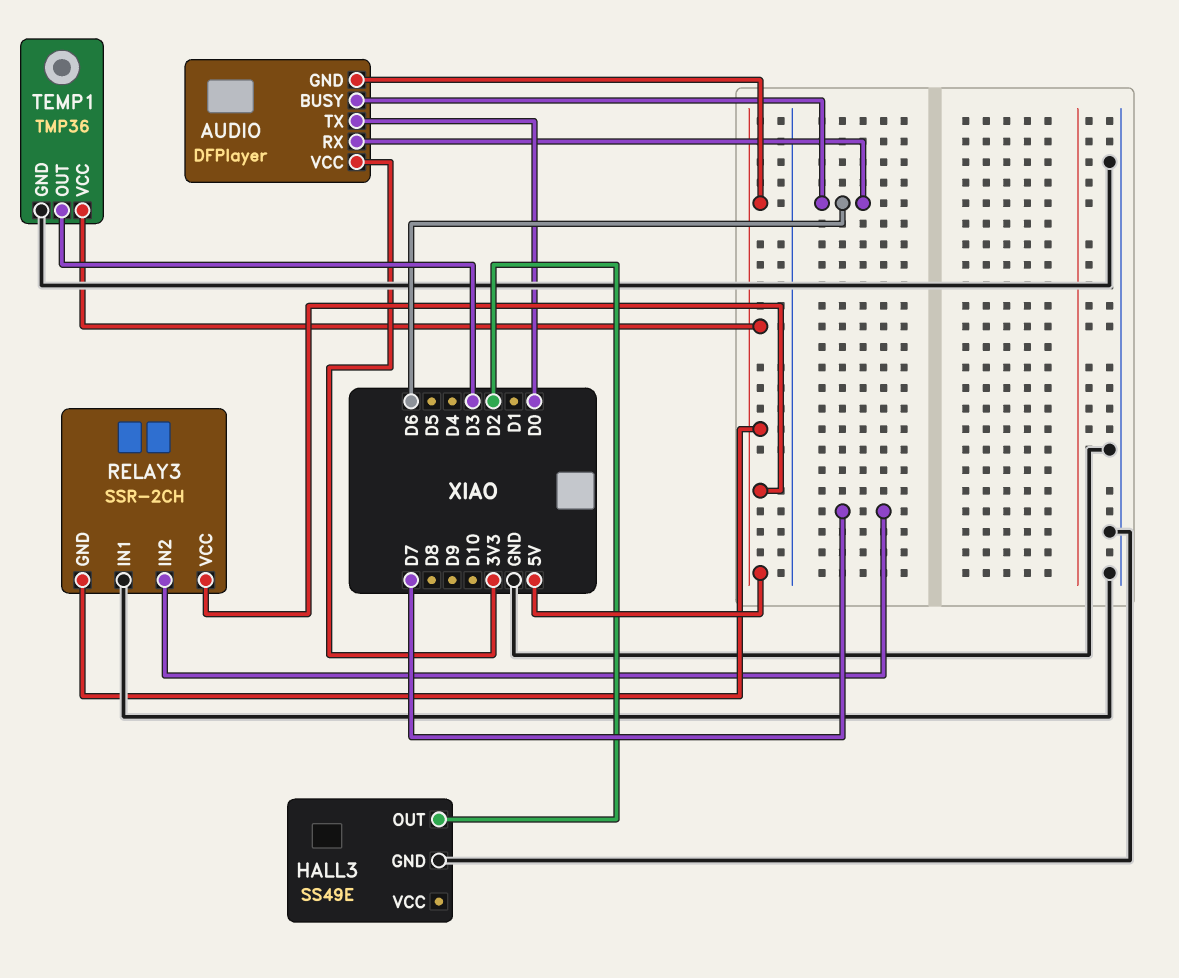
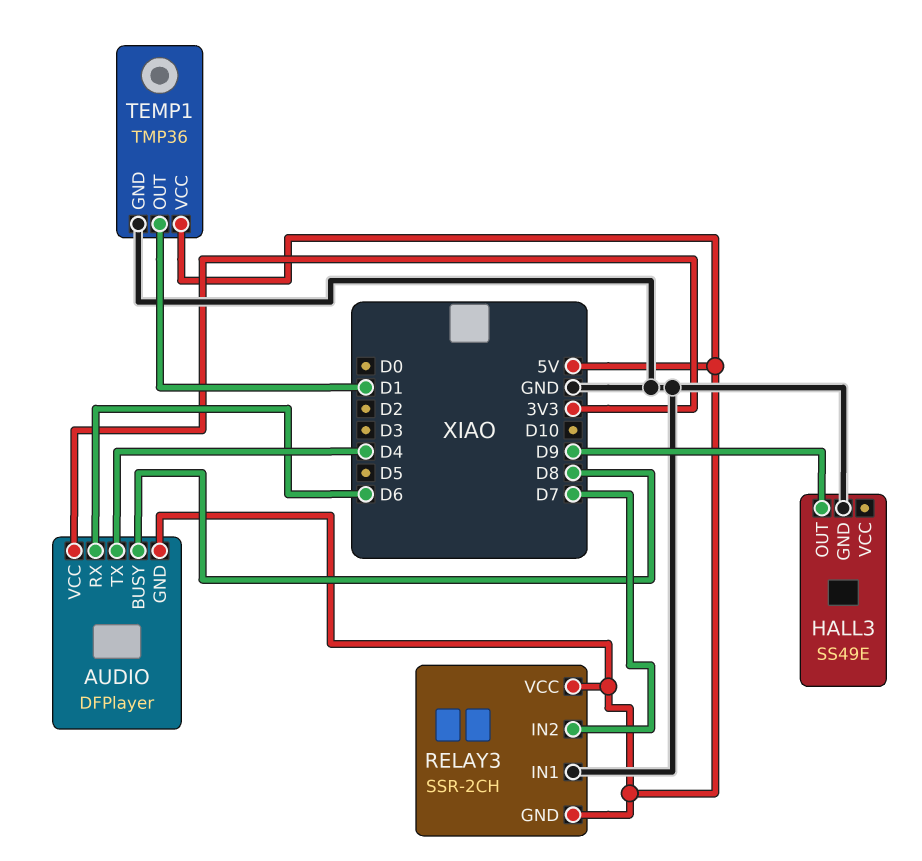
AUDIO pin BUSY: D6 -> D8
AUDIO pin TX: D0 -> D4
HALL3 pin OUT: D2 -> D9
TEMP1 pin OUT: D3 -> D1

